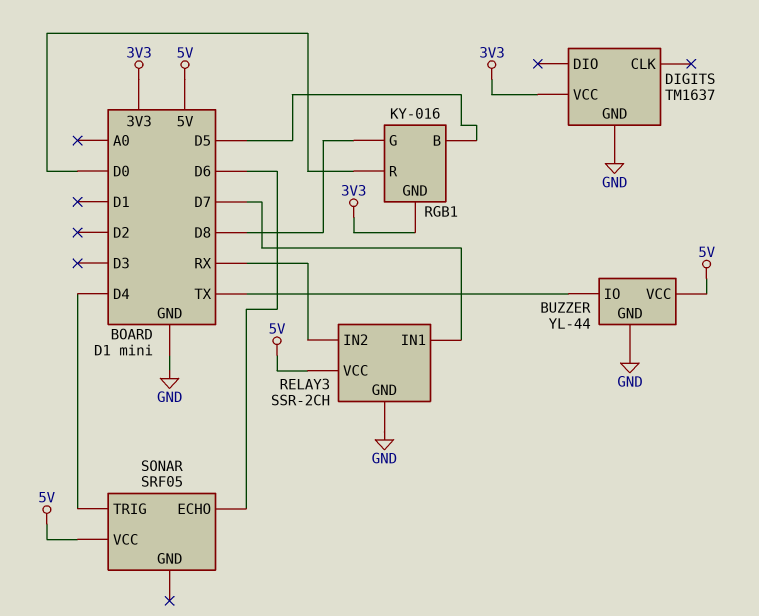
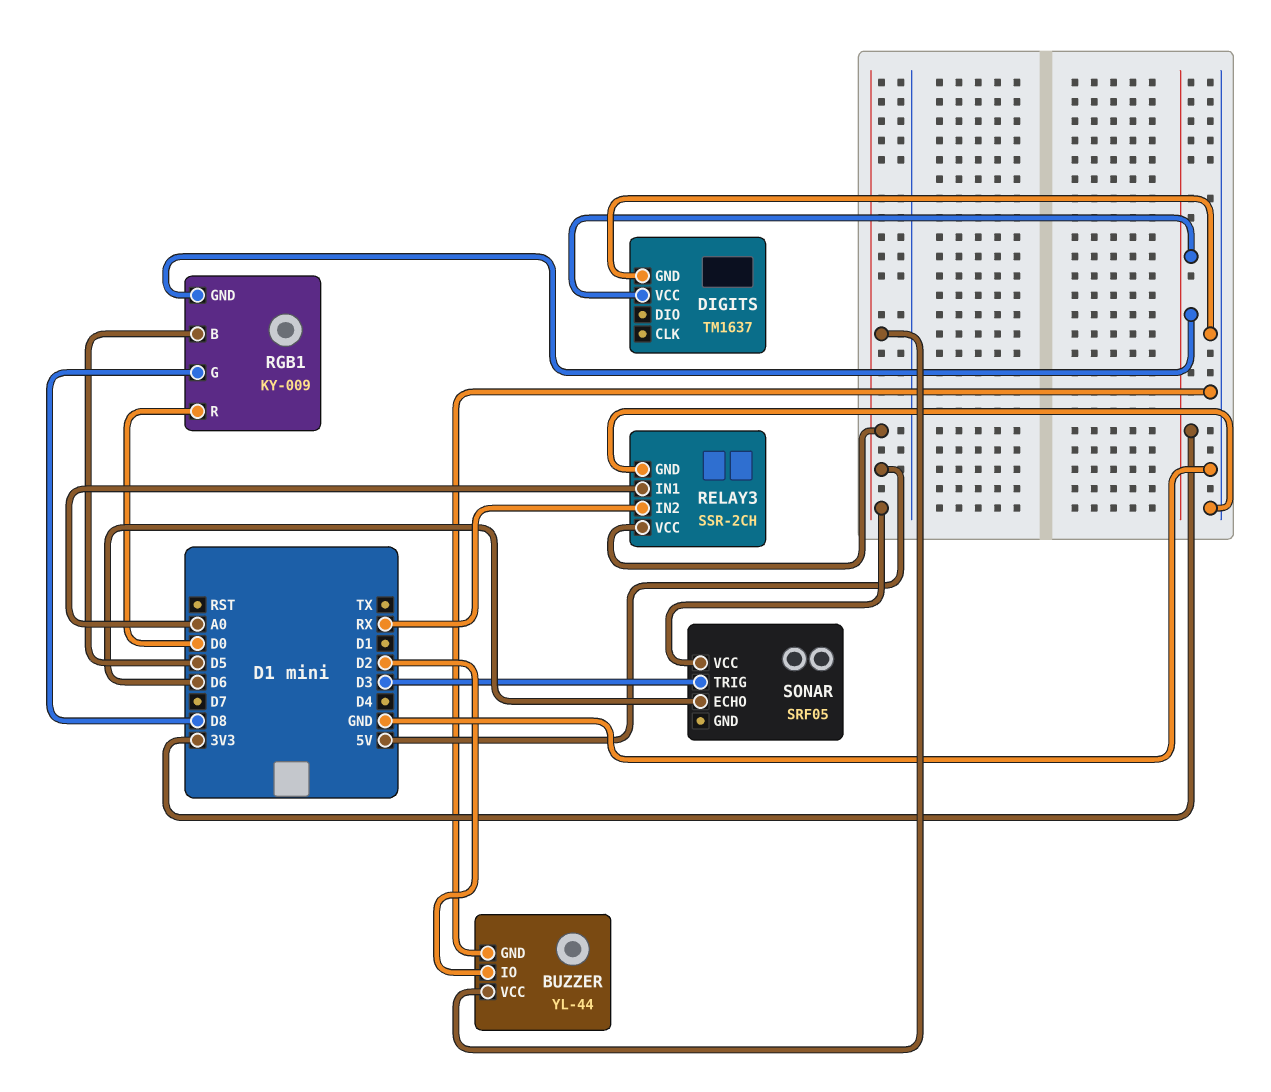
BUZZER pin IO: TX -> D2
RELAY3 pin IN1: D7 -> A0
RGB1: KY-016 -> KY-009
SONAR pin TRIG: D4 -> D3

